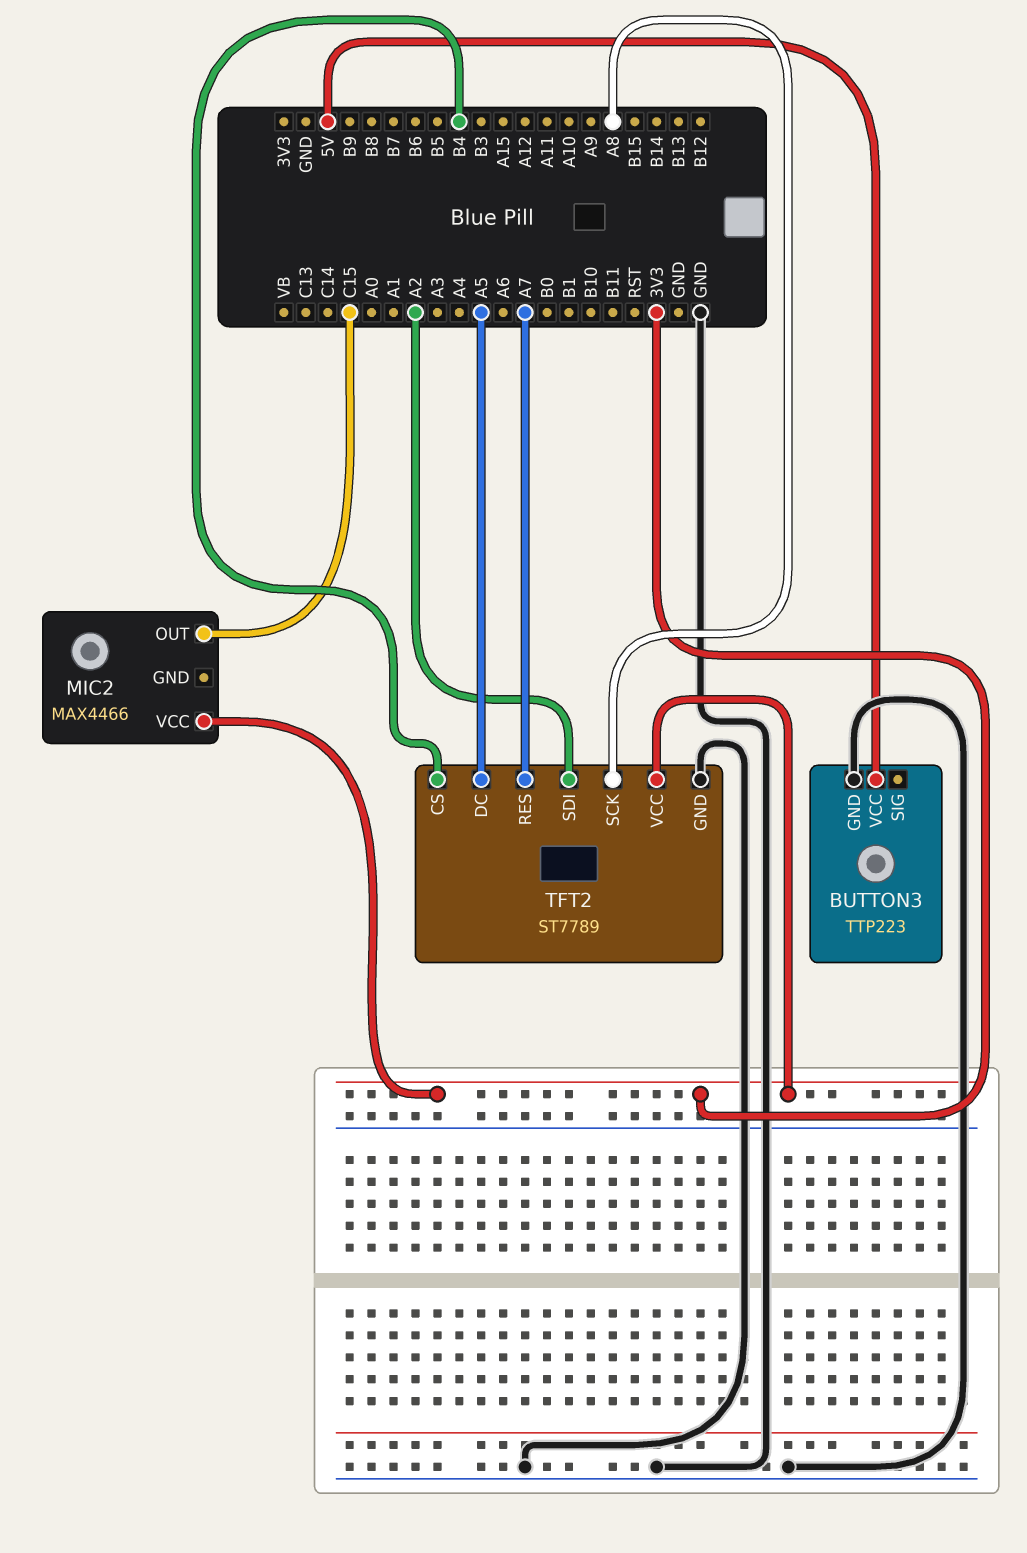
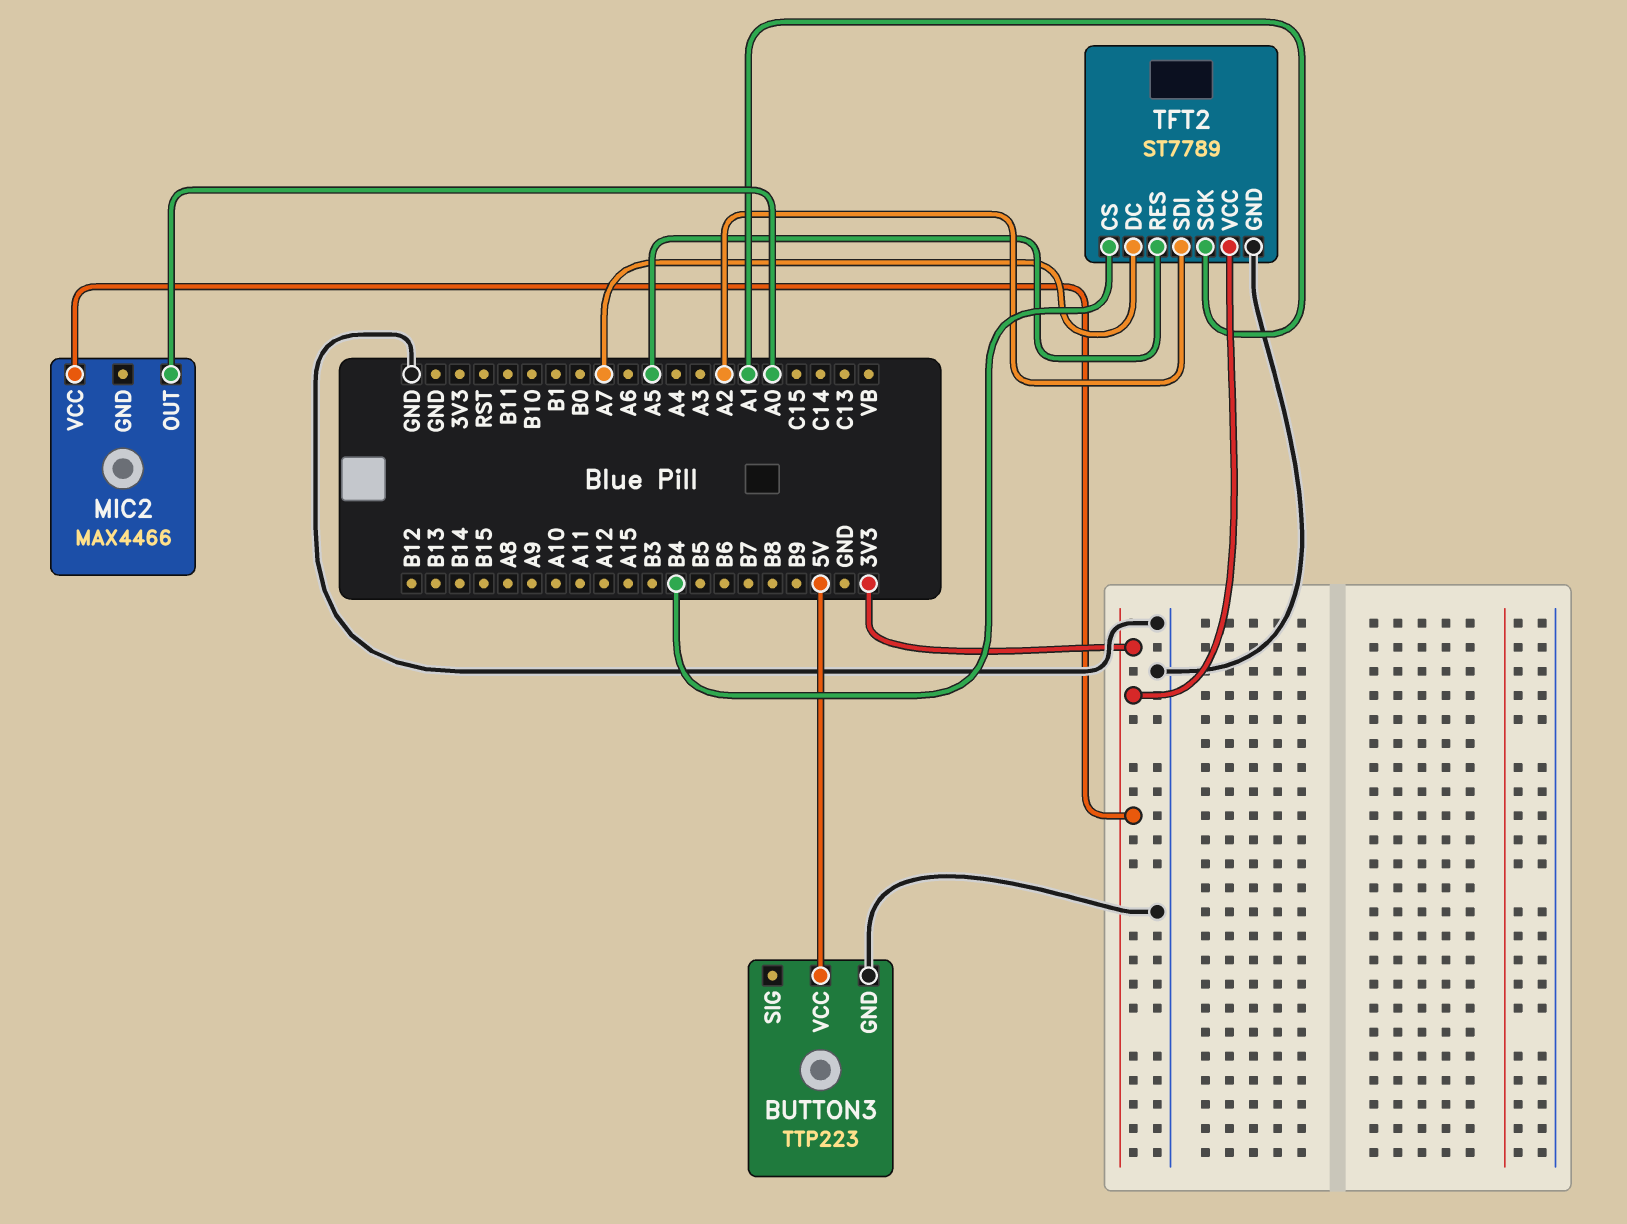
MIC2 pin OUT: C15 -> A0
TFT2 pin DC: A5 -> A7
TFT2 pin RES: A7 -> A5
TFT2 pin SCK: A8 -> A1

